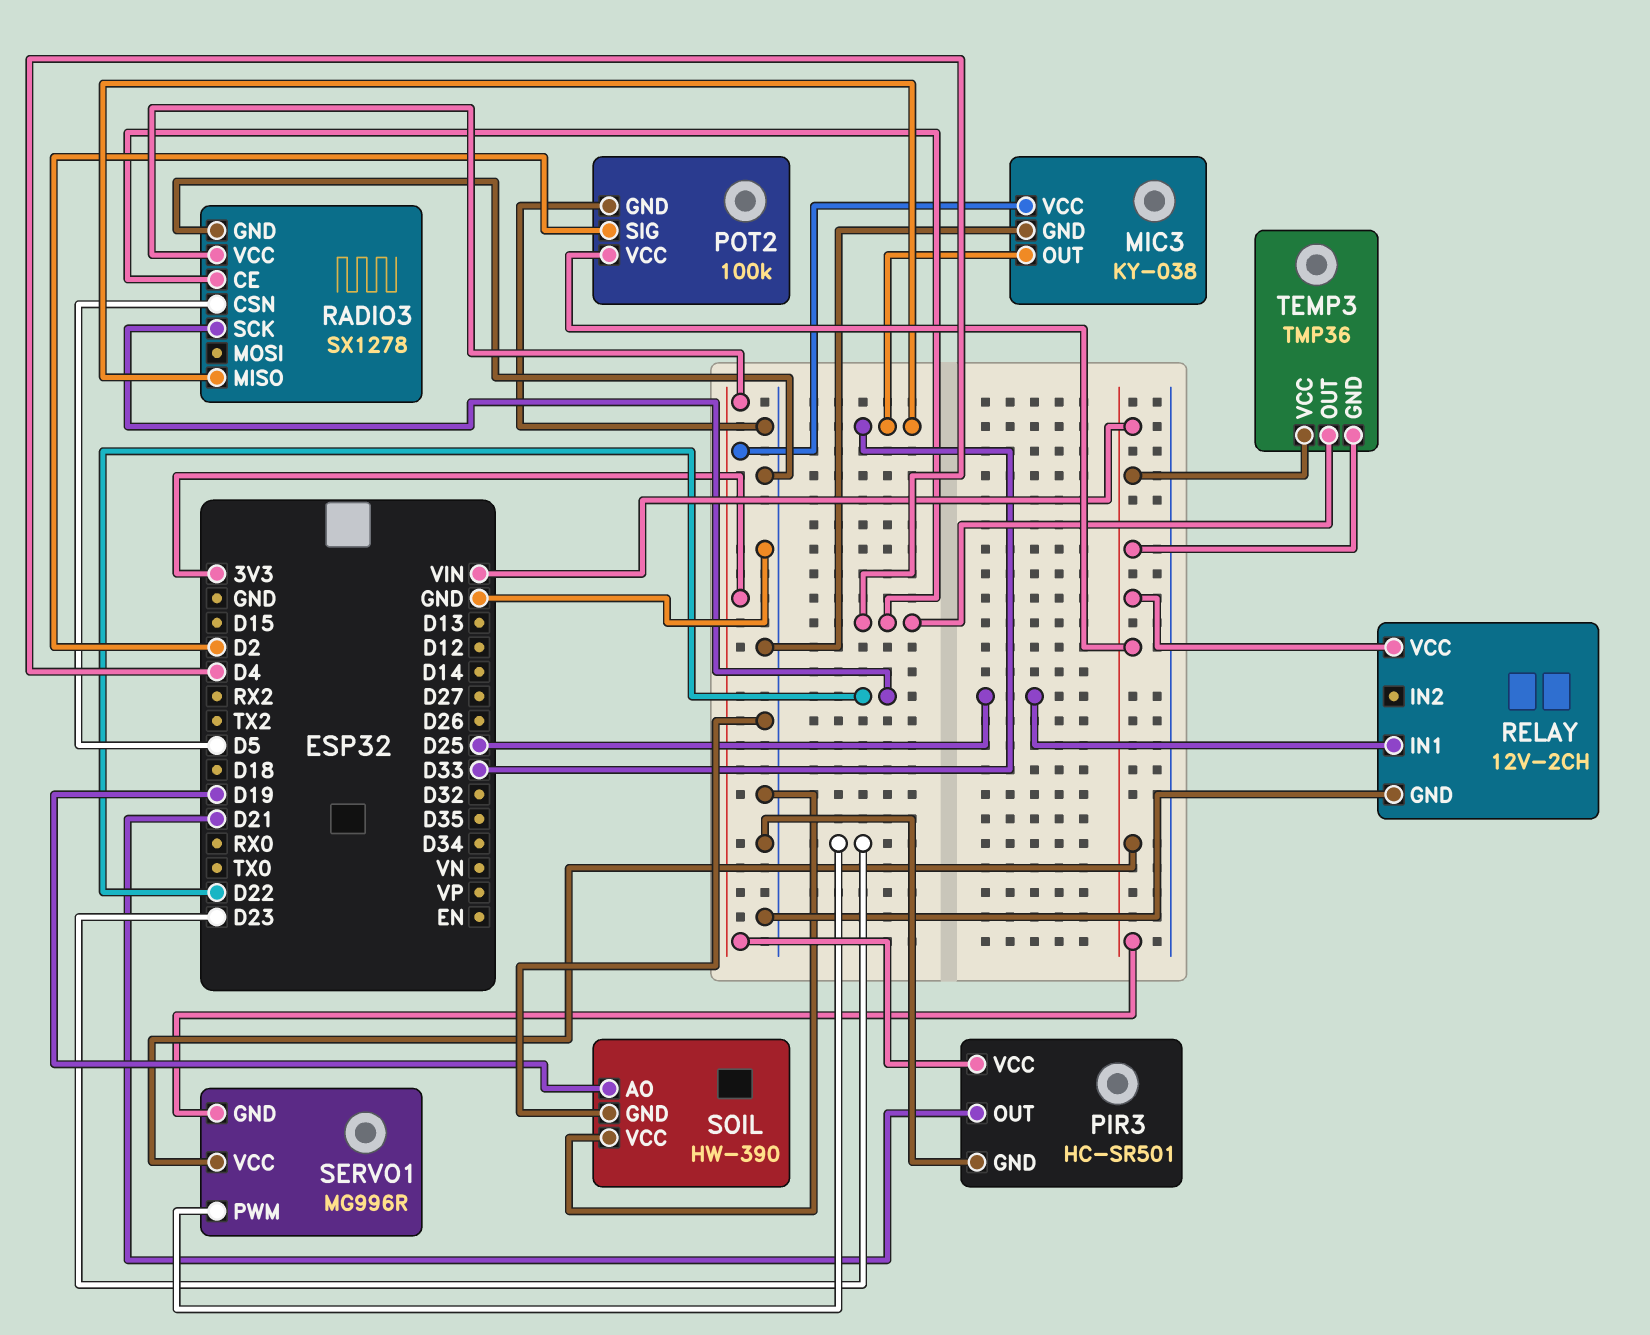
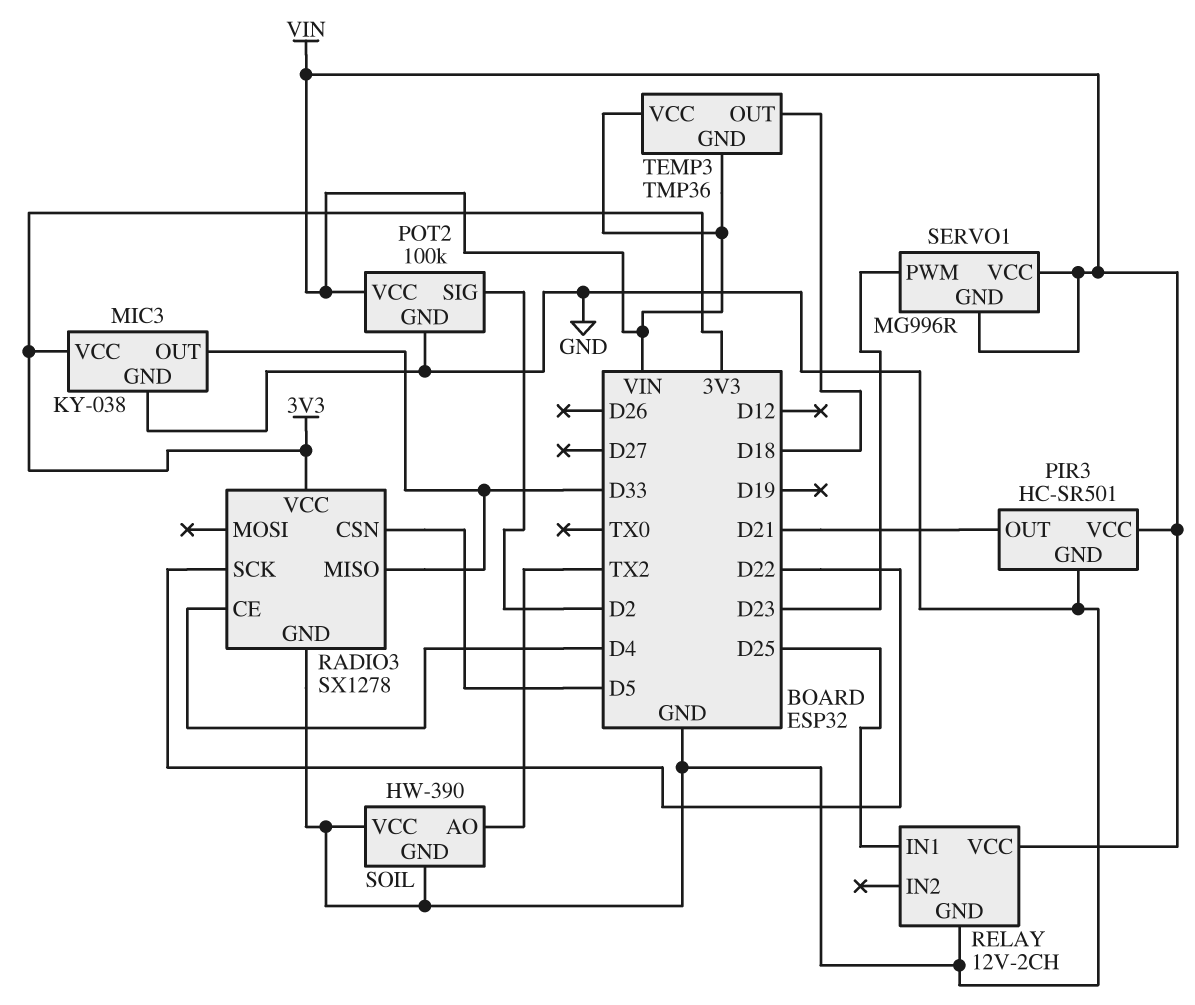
PIR3 pin VCC: 3V3 -> VIN
SOIL pin AO: D19 -> TX2
TEMP3 pin OUT: D4 -> D18

